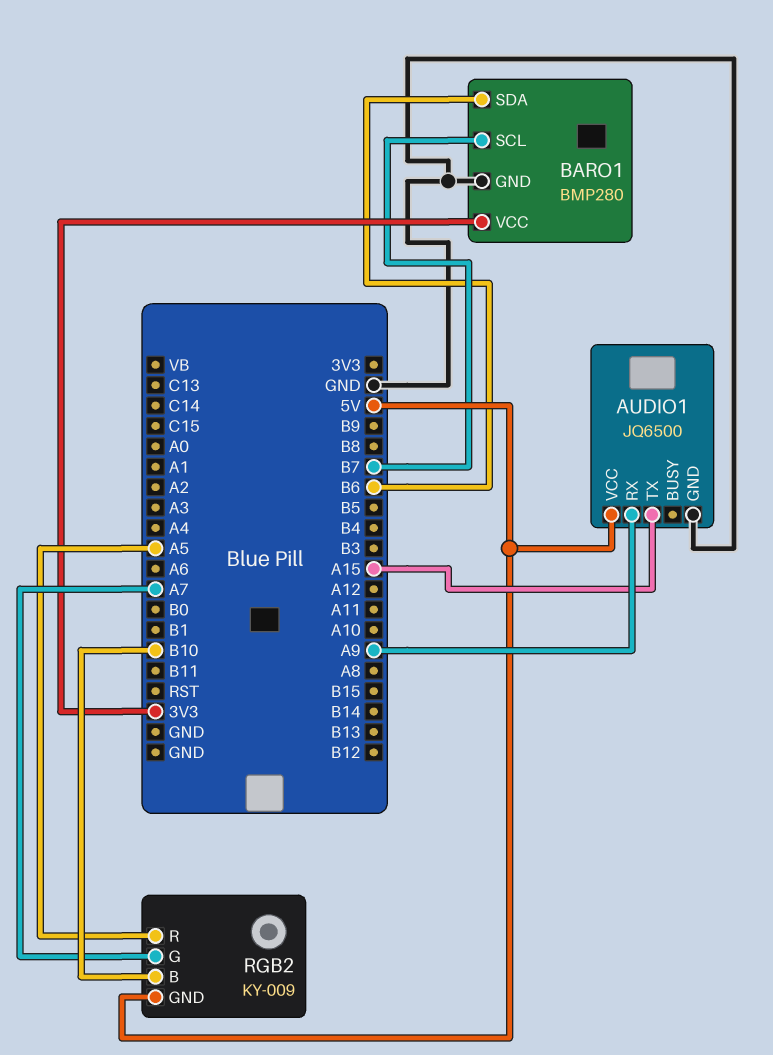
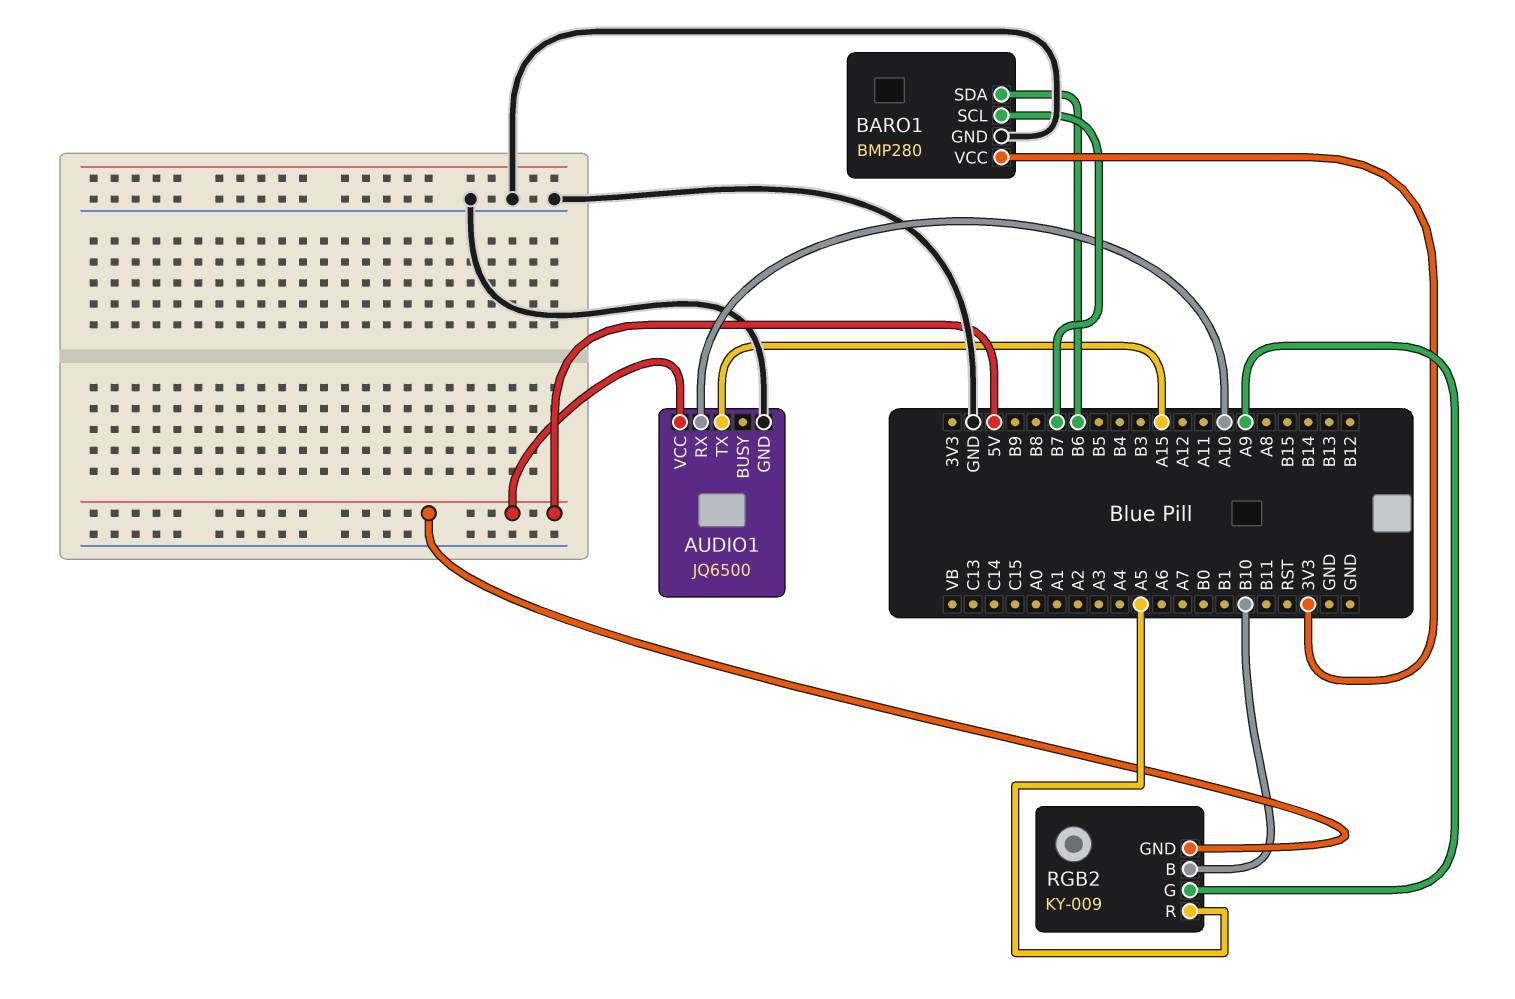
AUDIO1 pin RX: A9 -> A10
RGB2 pin G: A7 -> A9

